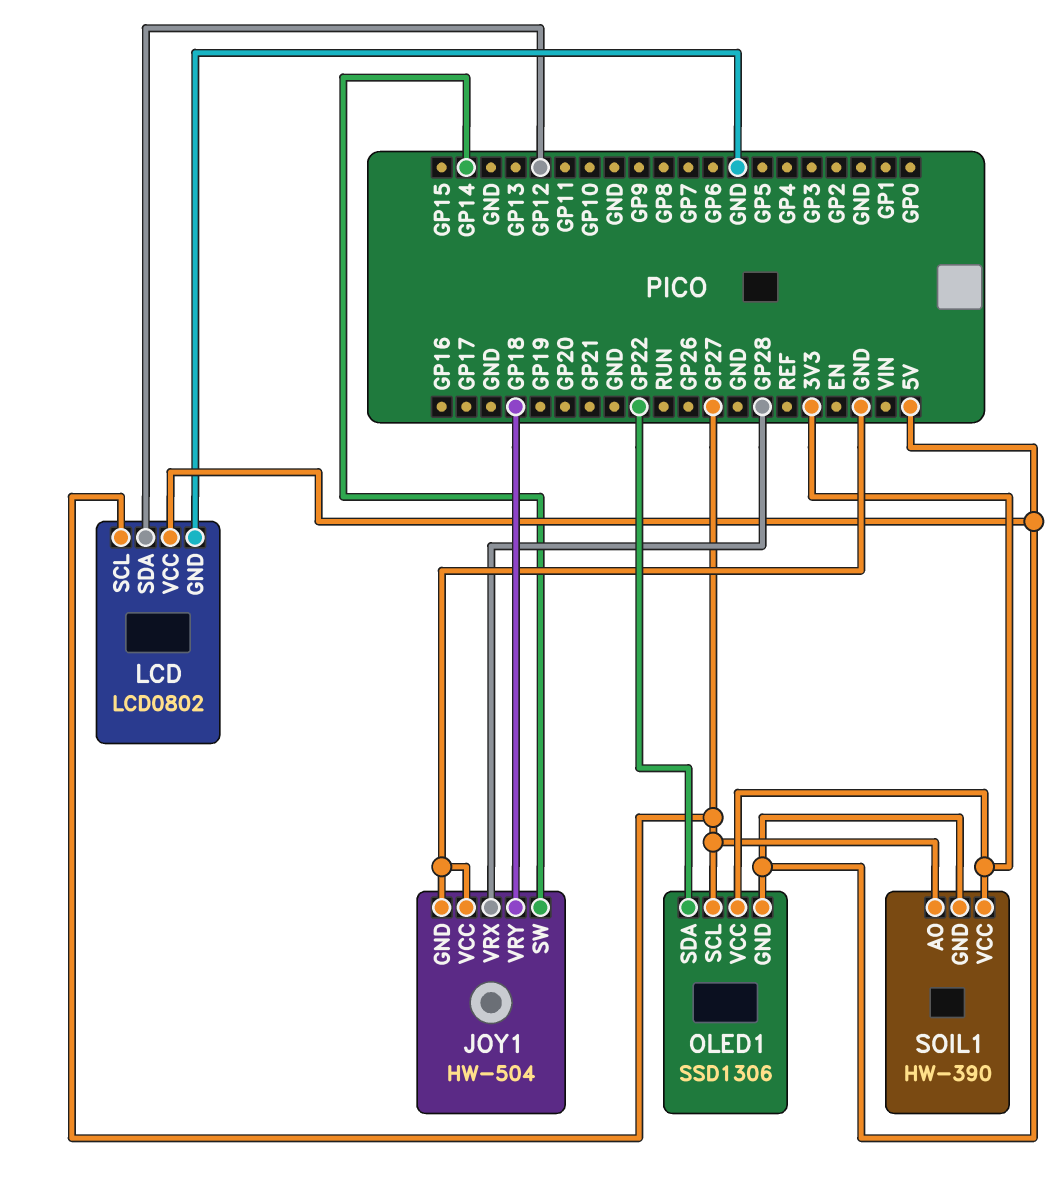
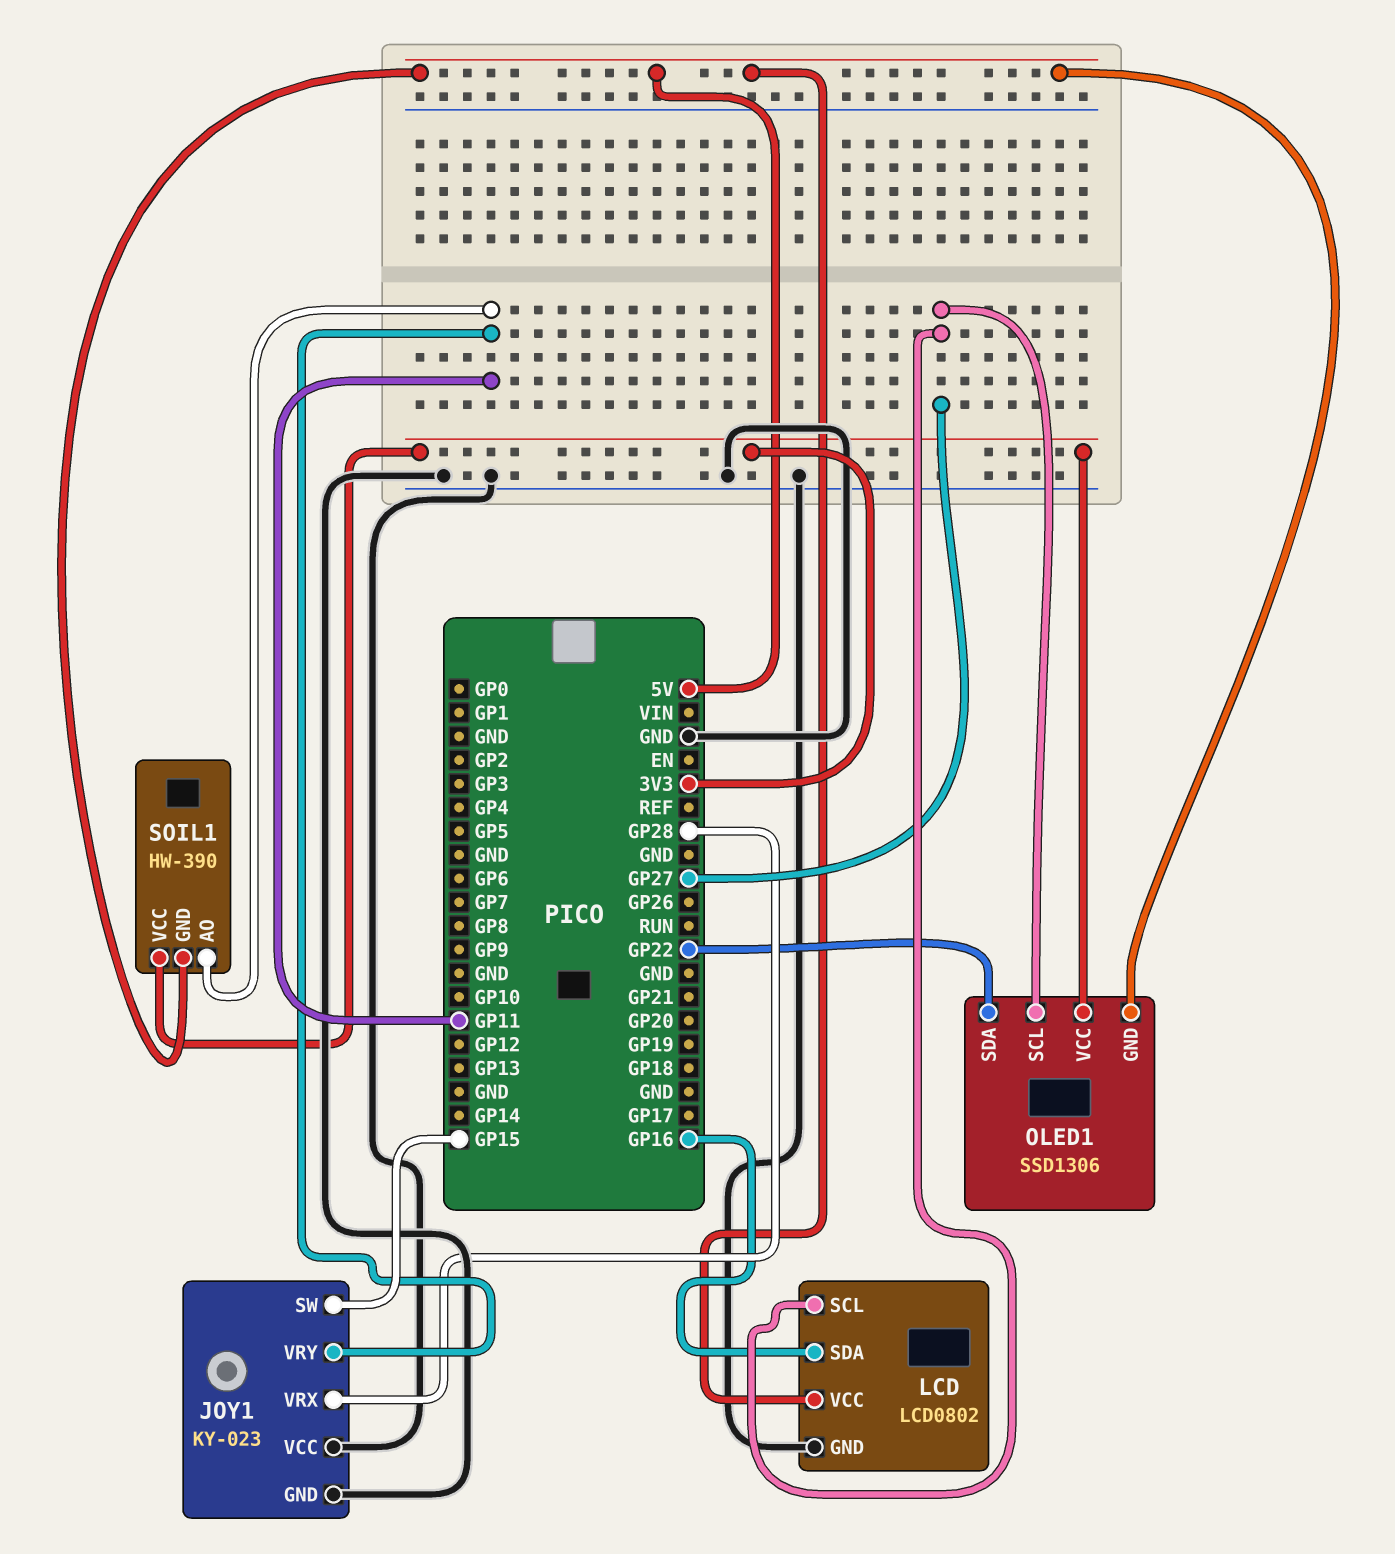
JOY1: HW-504 -> KY-023
JOY1 pin SW: GP14 -> GP15
JOY1 pin VRY: GP18 -> GP11
LCD pin SDA: GP12 -> GP16
SOIL1 pin AO: GP27 -> GP11

